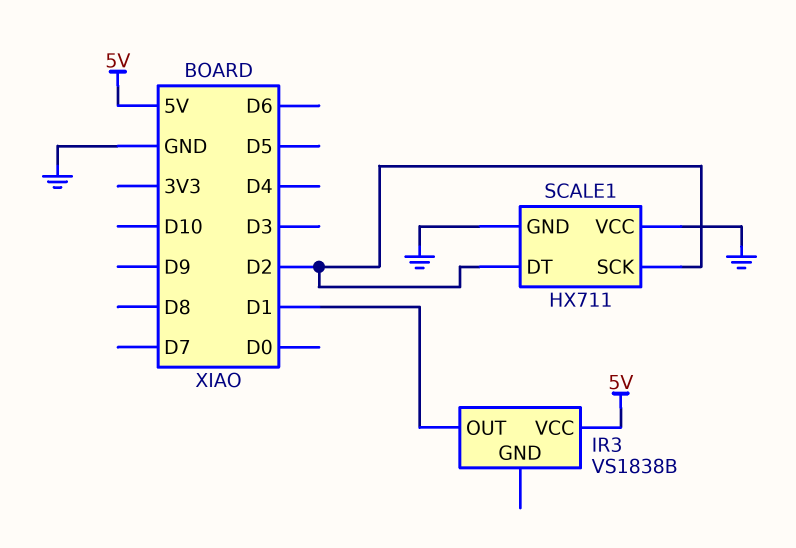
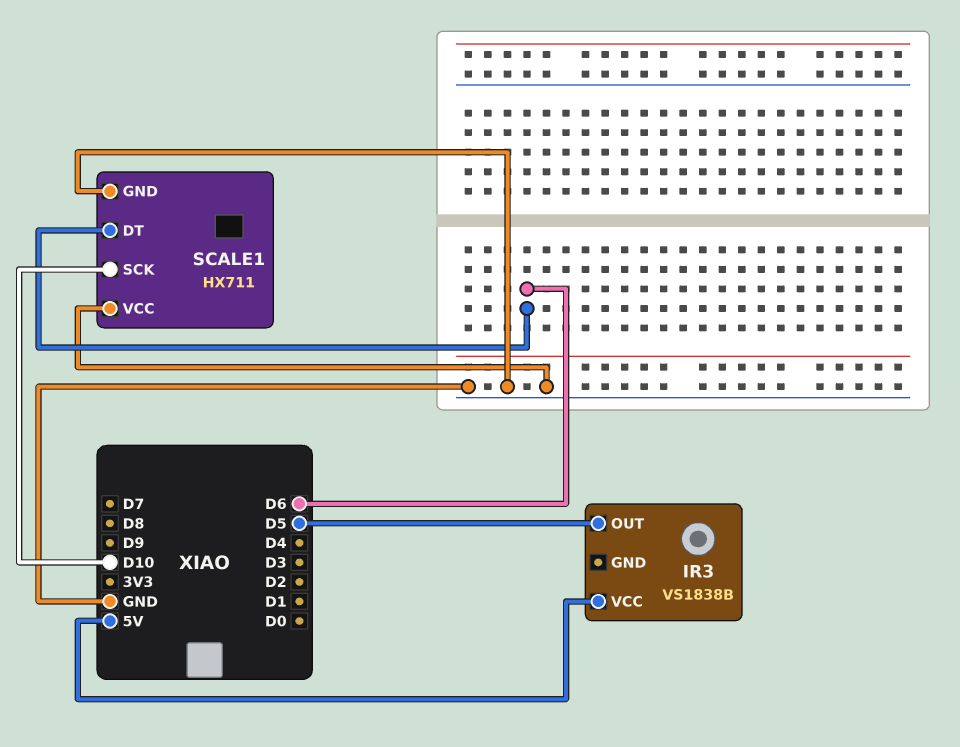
IR3 pin OUT: D1 -> D5
SCALE1 pin DT: D2 -> D6
SCALE1 pin SCK: D2 -> D10

